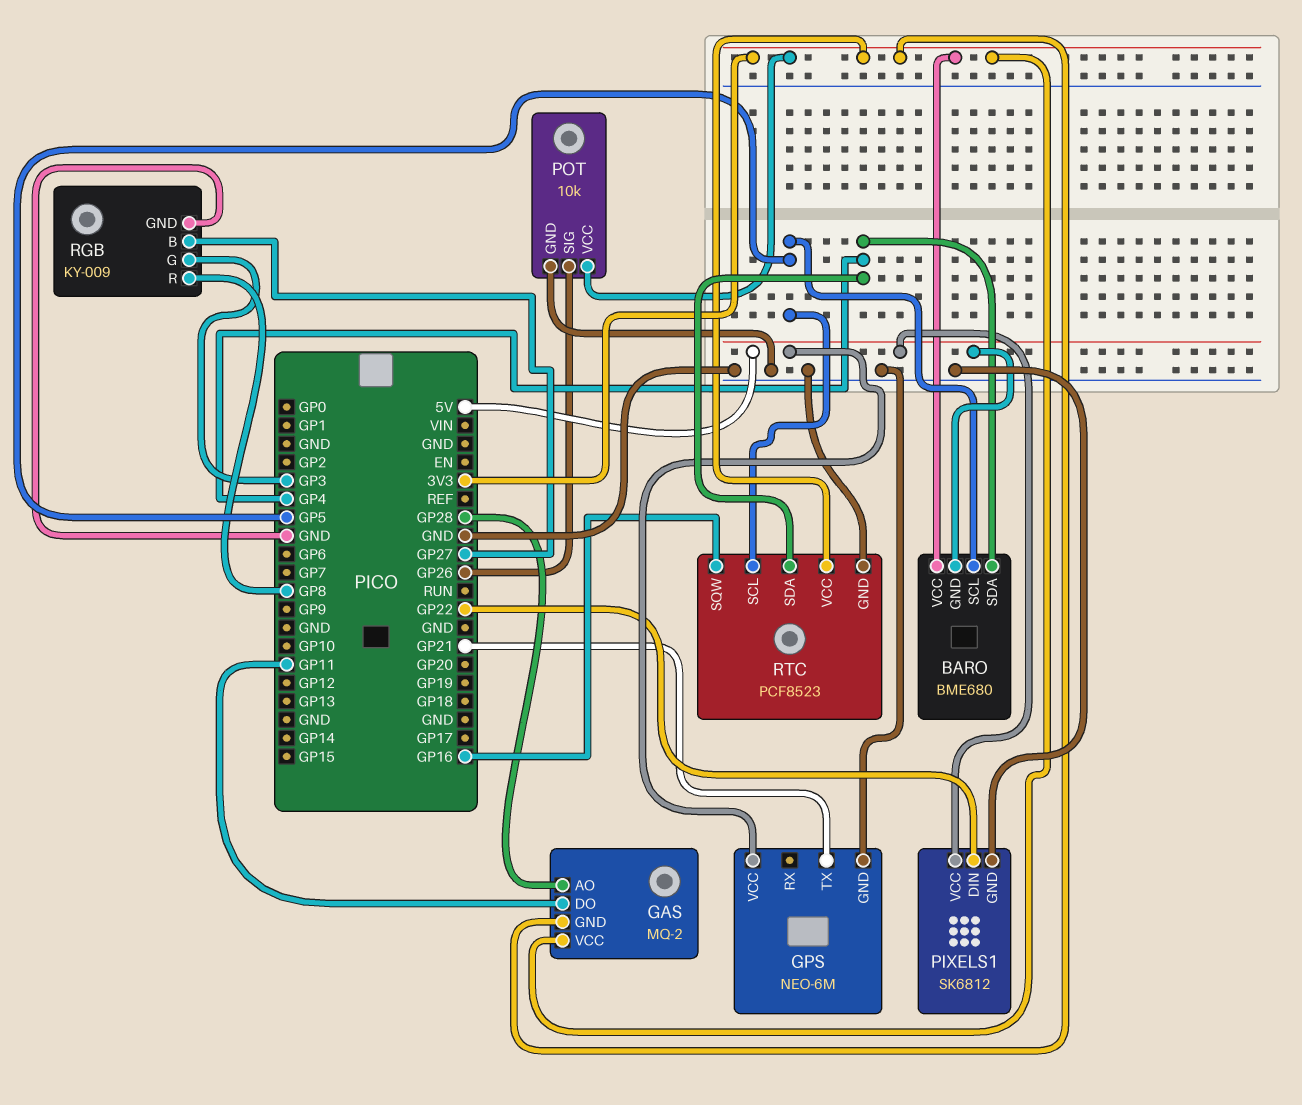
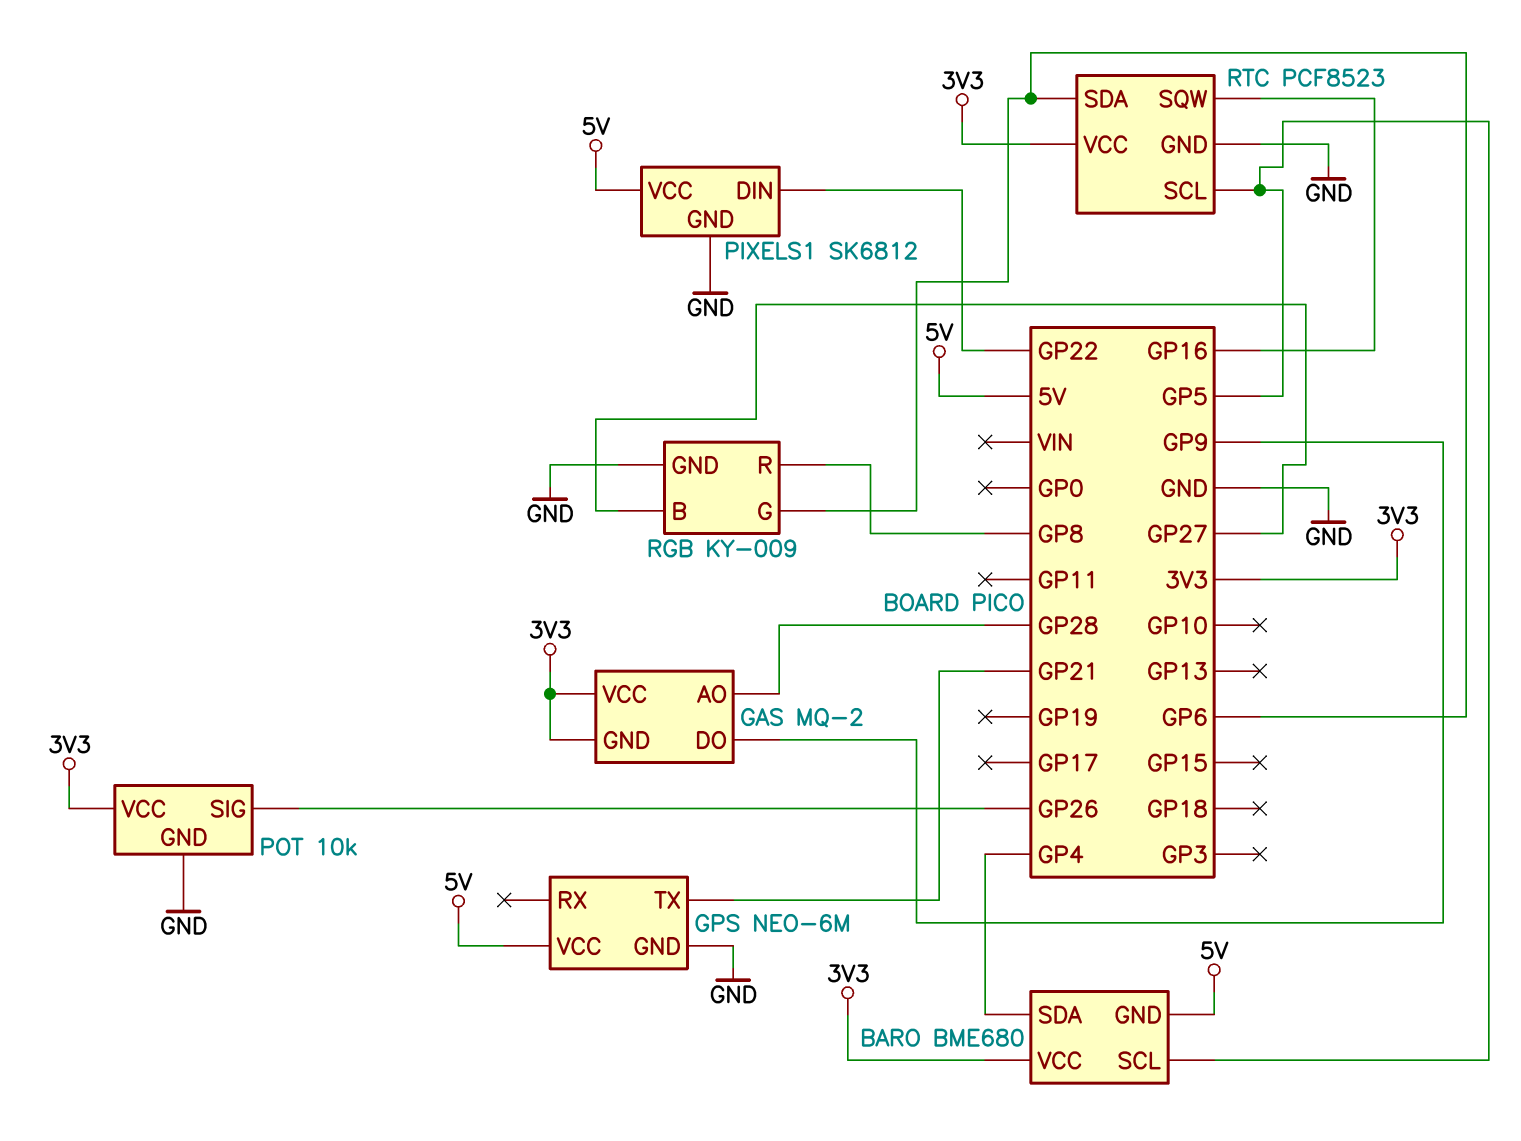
GAS pin DO: GP11 -> GP9
RGB pin G: GP3 -> GP6
RTC pin SDA: GP4 -> GP6

